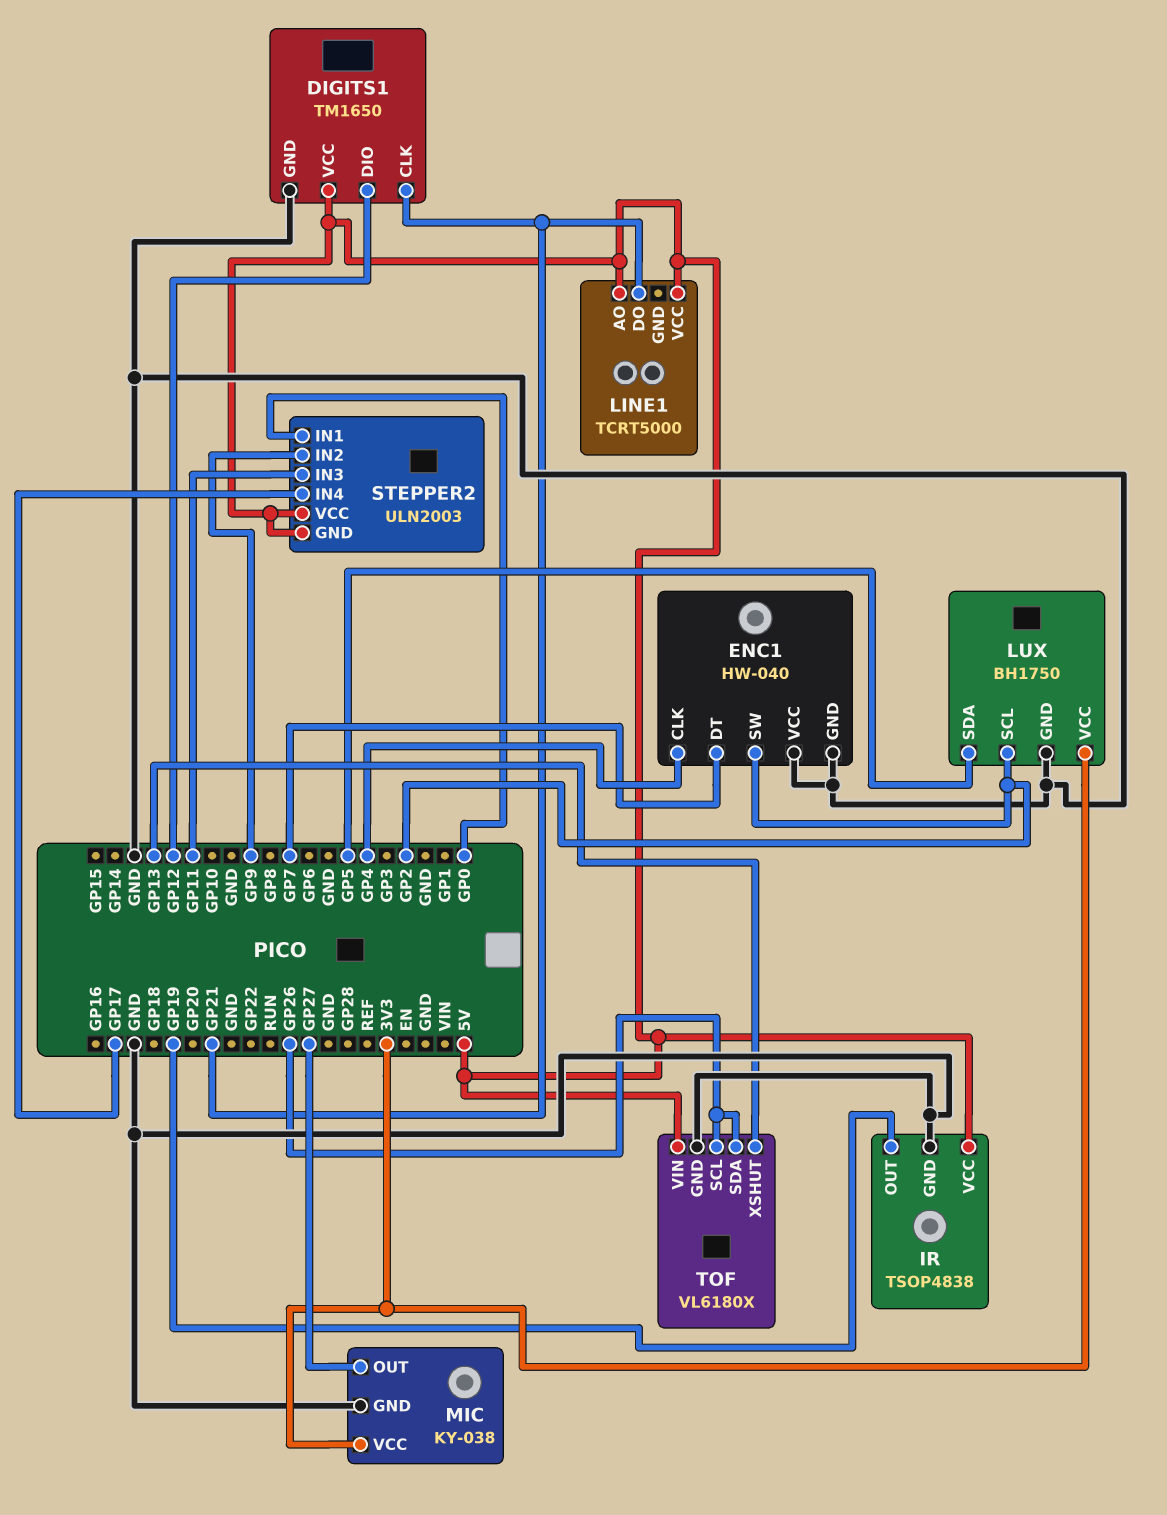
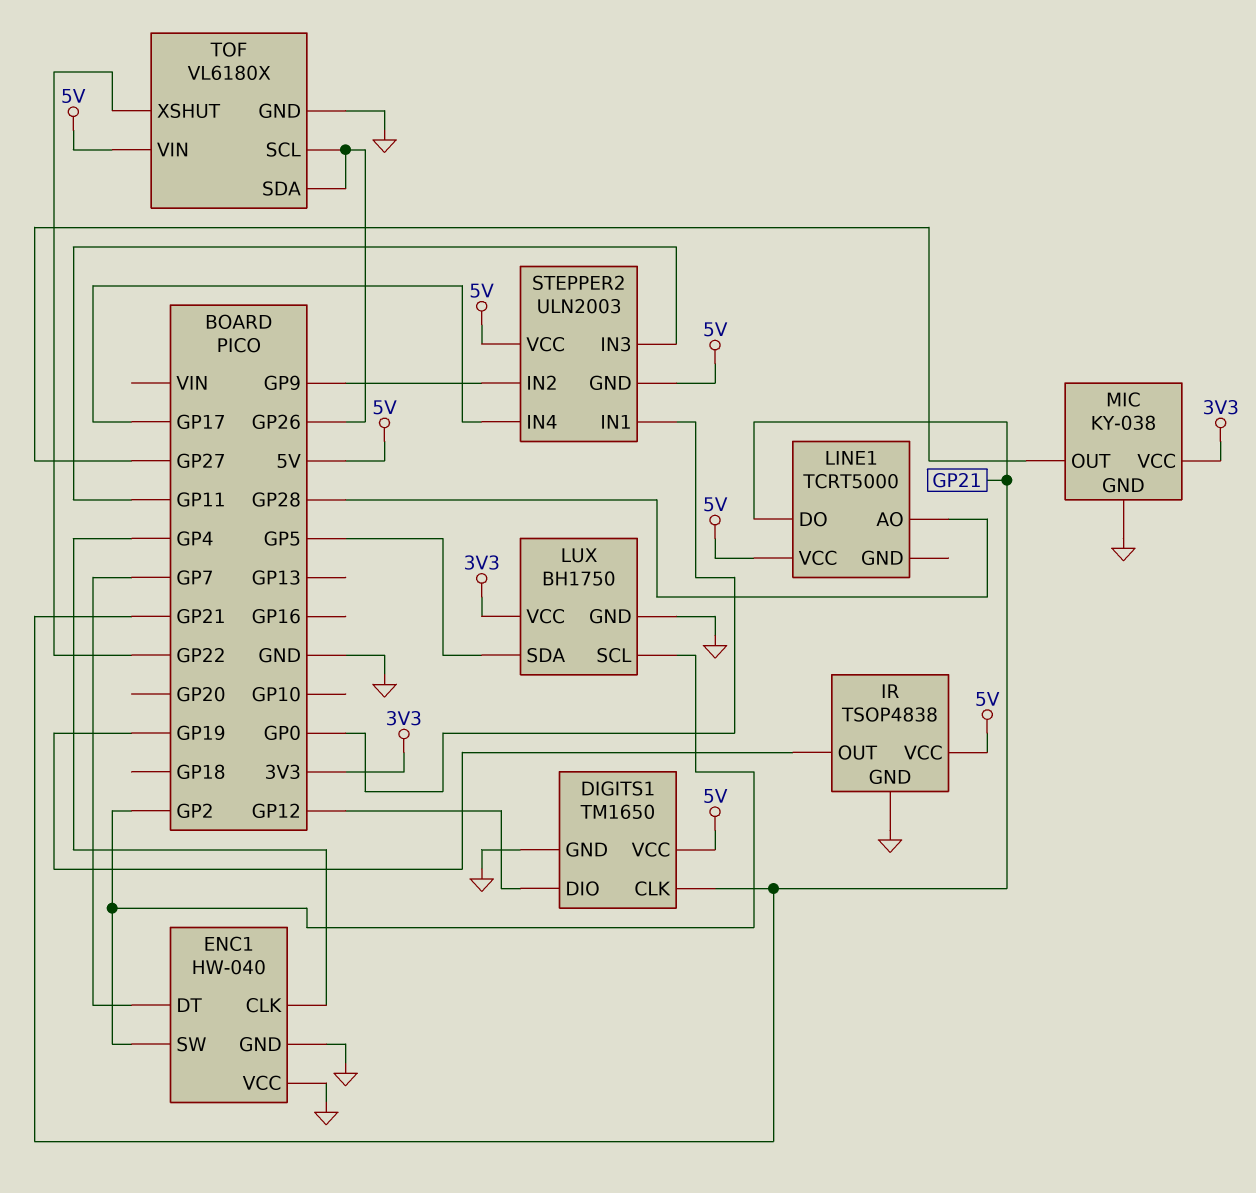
LINE1 pin AO: 5V -> GP28
TOF pin XSHUT: GP13 -> GP22

